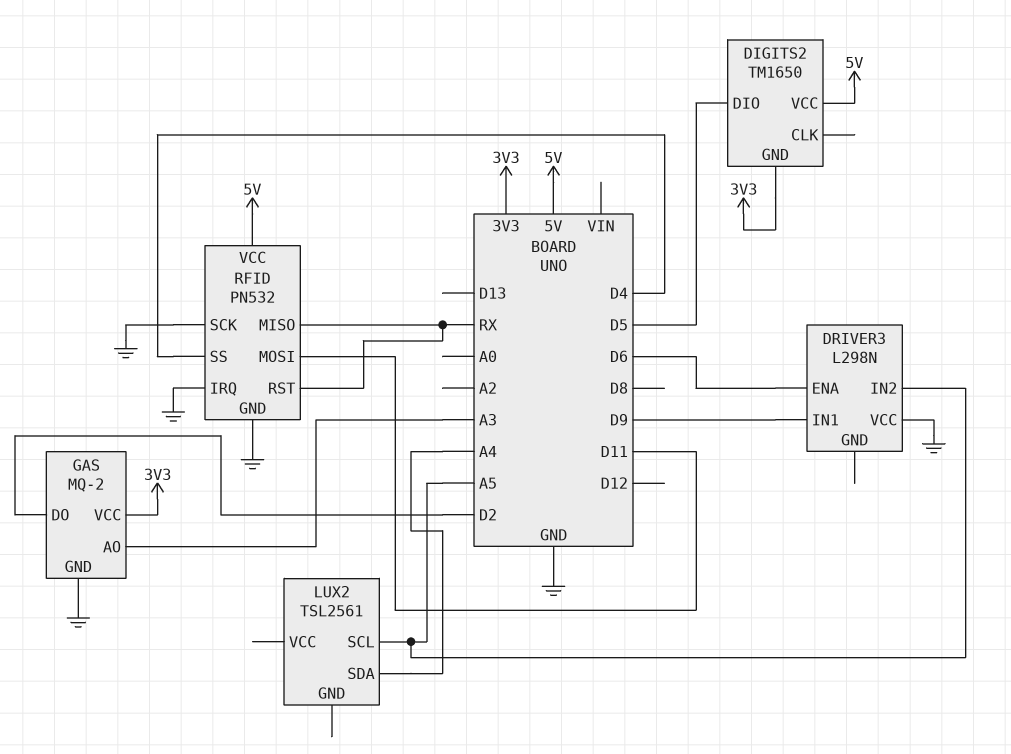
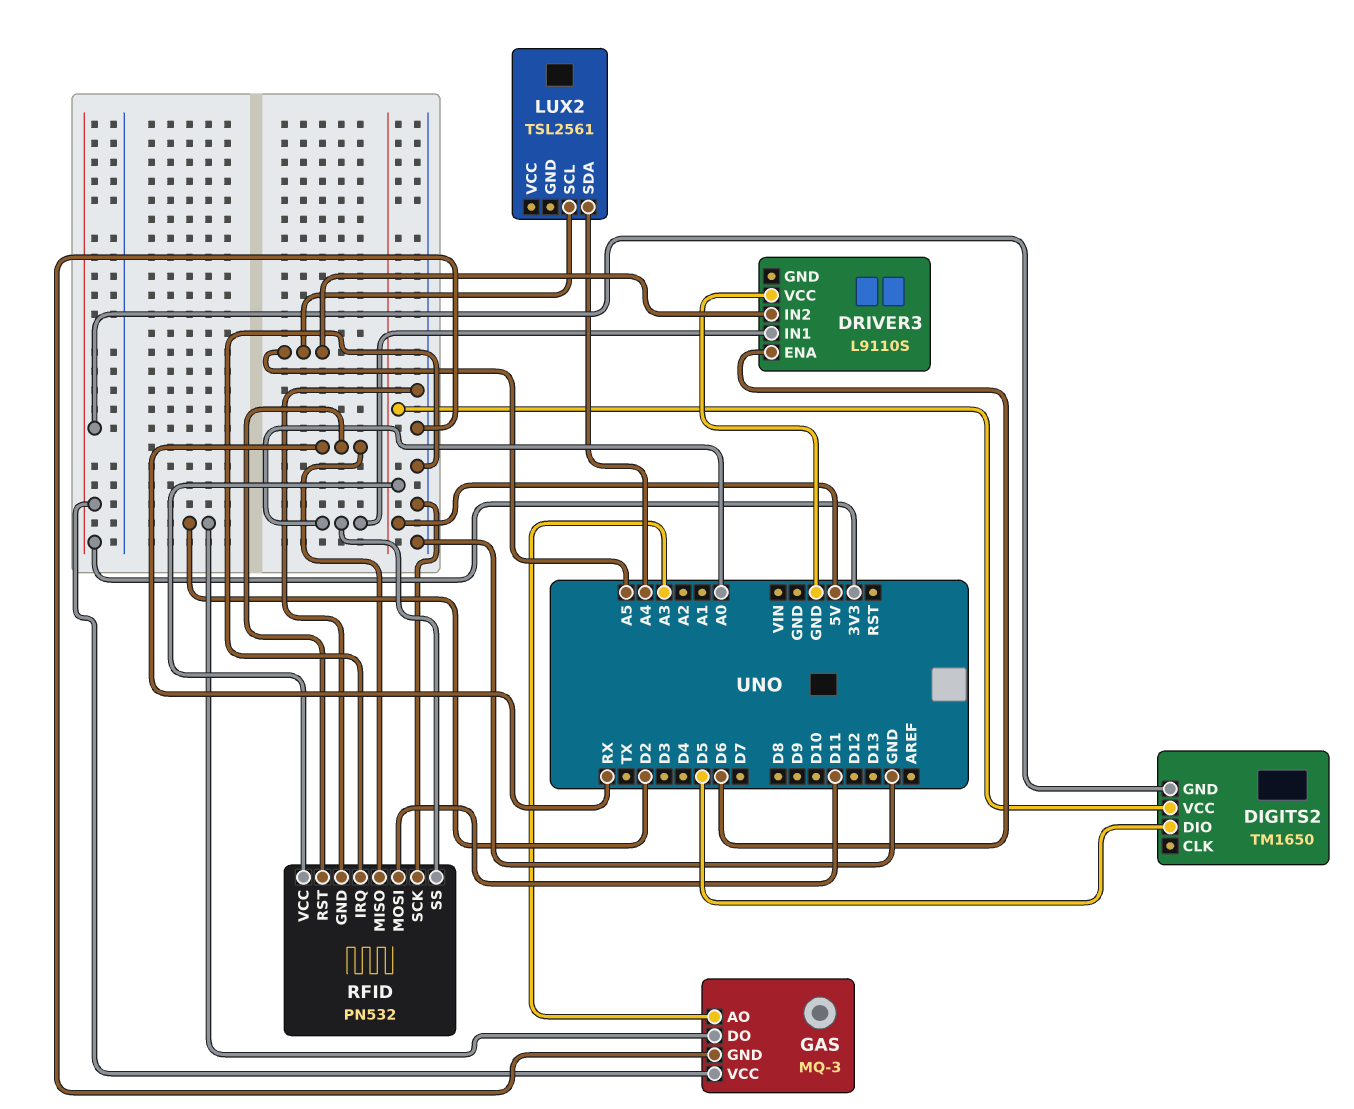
DRIVER3: L298N -> L9110S
DRIVER3 pin IN1: D9 -> A0
GAS: MQ-2 -> MQ-3
RFID pin SS: D4 -> A0

